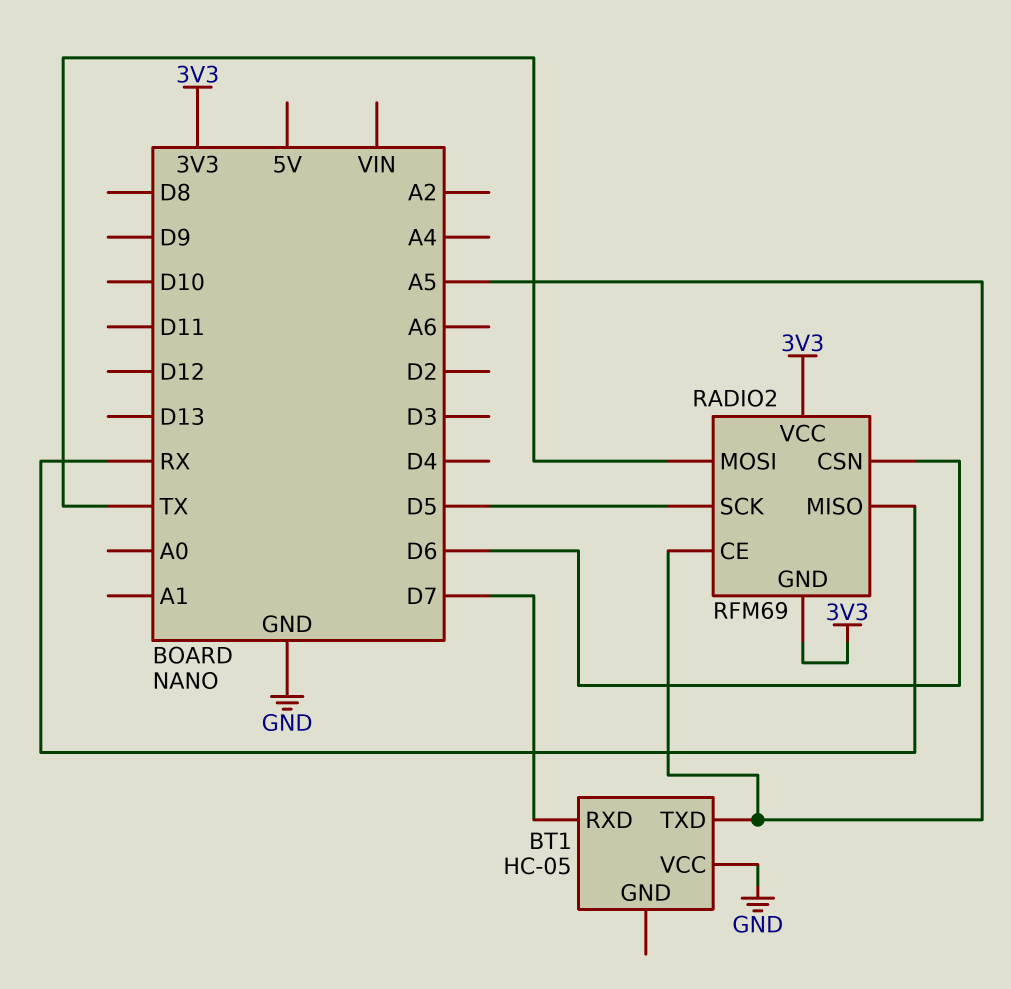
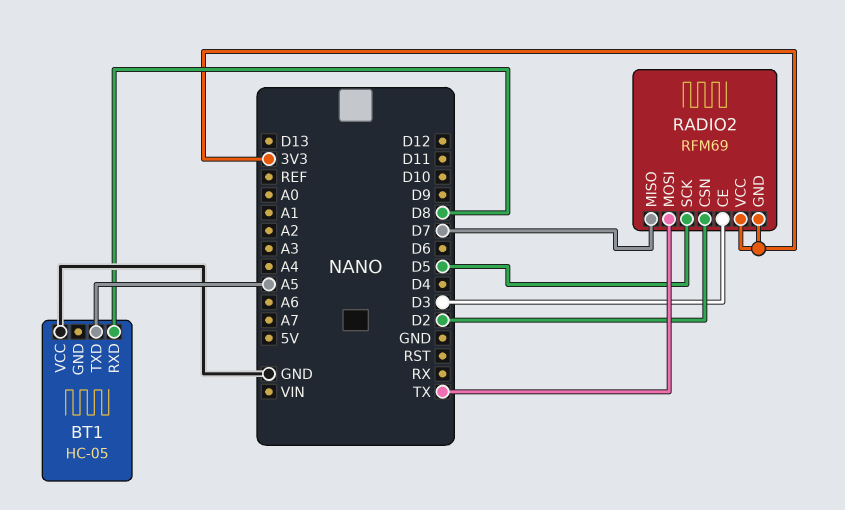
BT1 pin RXD: D7 -> D8
RADIO2 pin CE: A5 -> D3
RADIO2 pin CSN: D6 -> D2
RADIO2 pin MISO: RX -> D7

